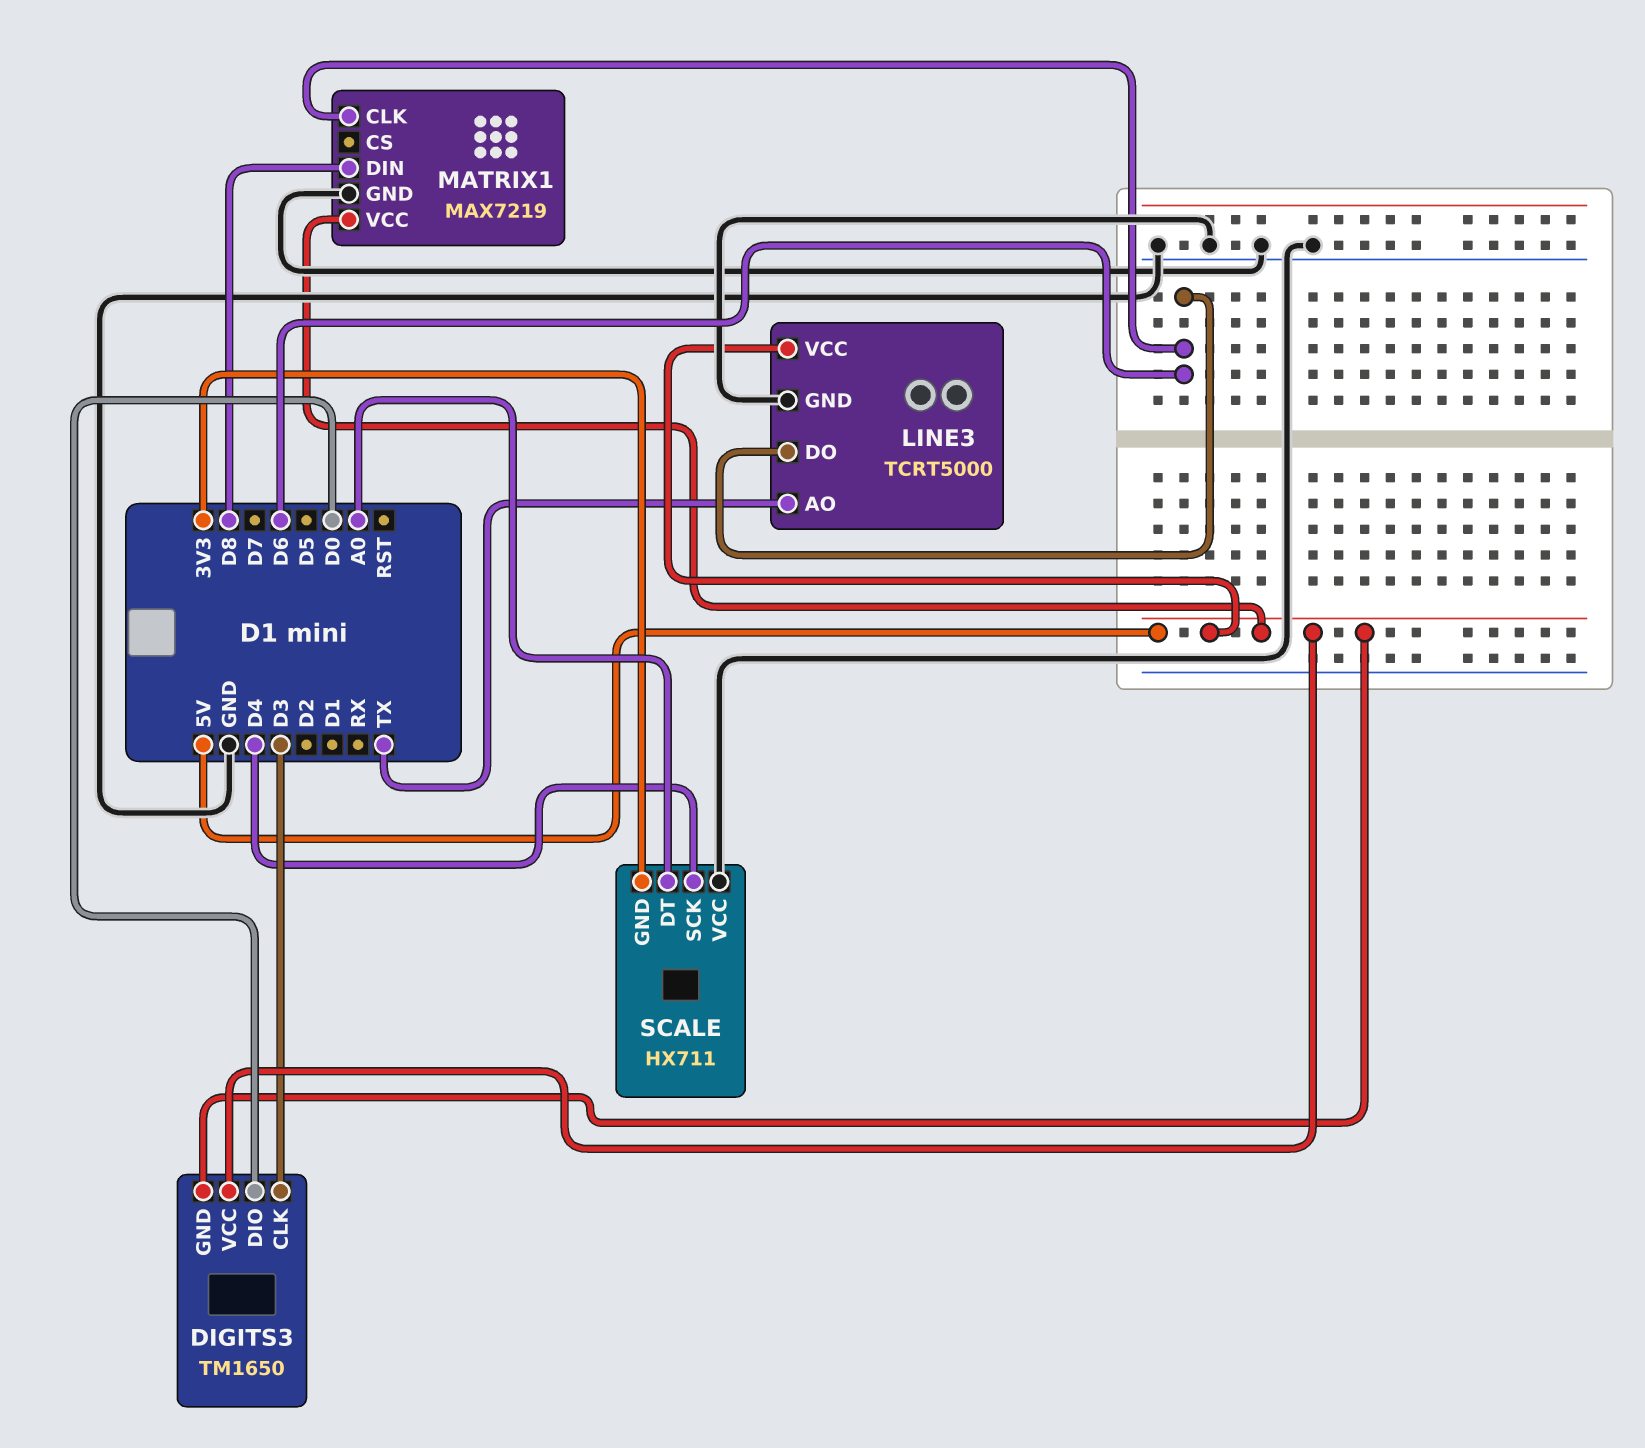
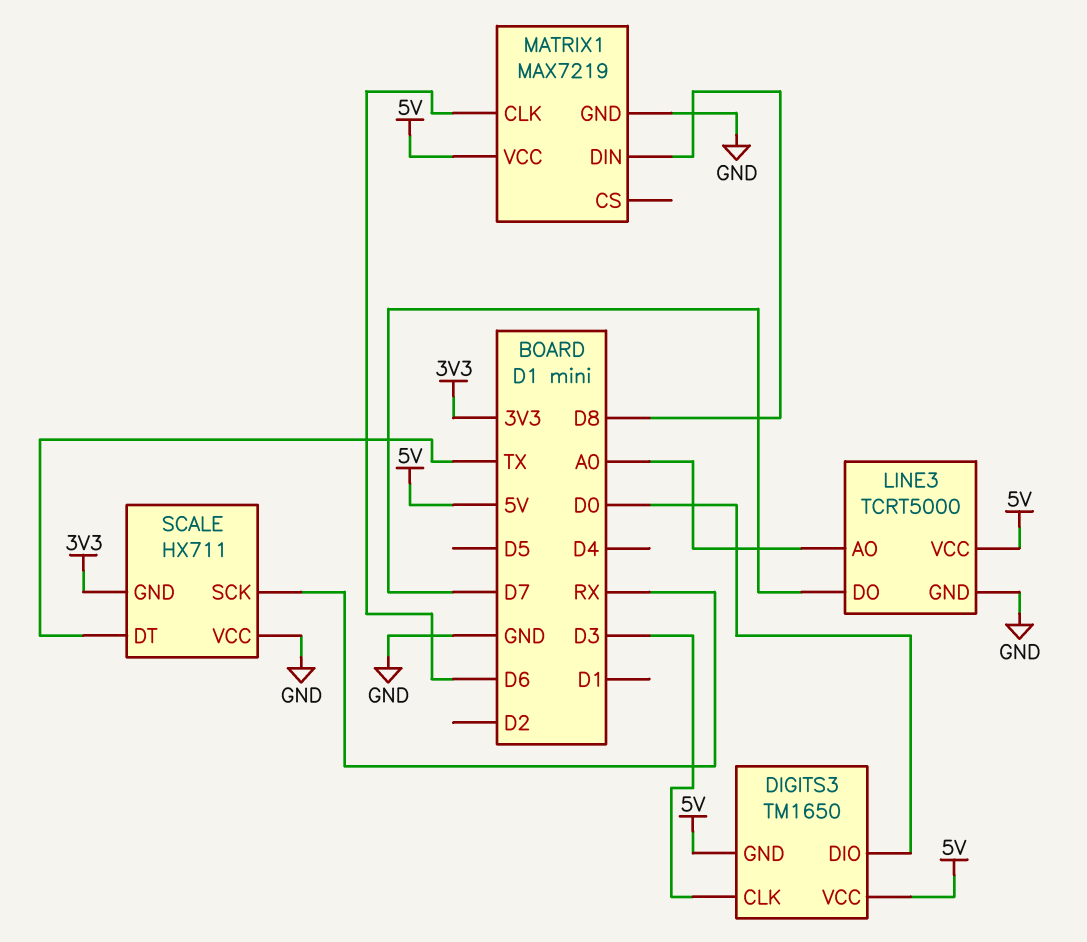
LINE3 pin AO: TX -> A0
LINE3 pin DO: D6 -> D7
SCALE pin DT: A0 -> TX
SCALE pin SCK: D4 -> RX

